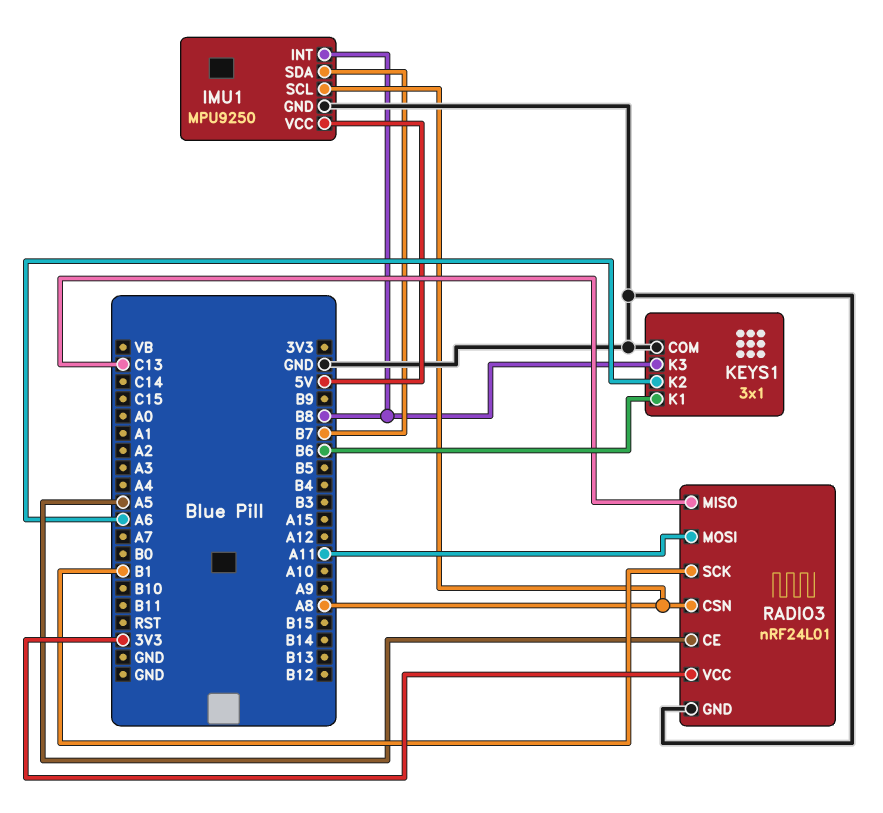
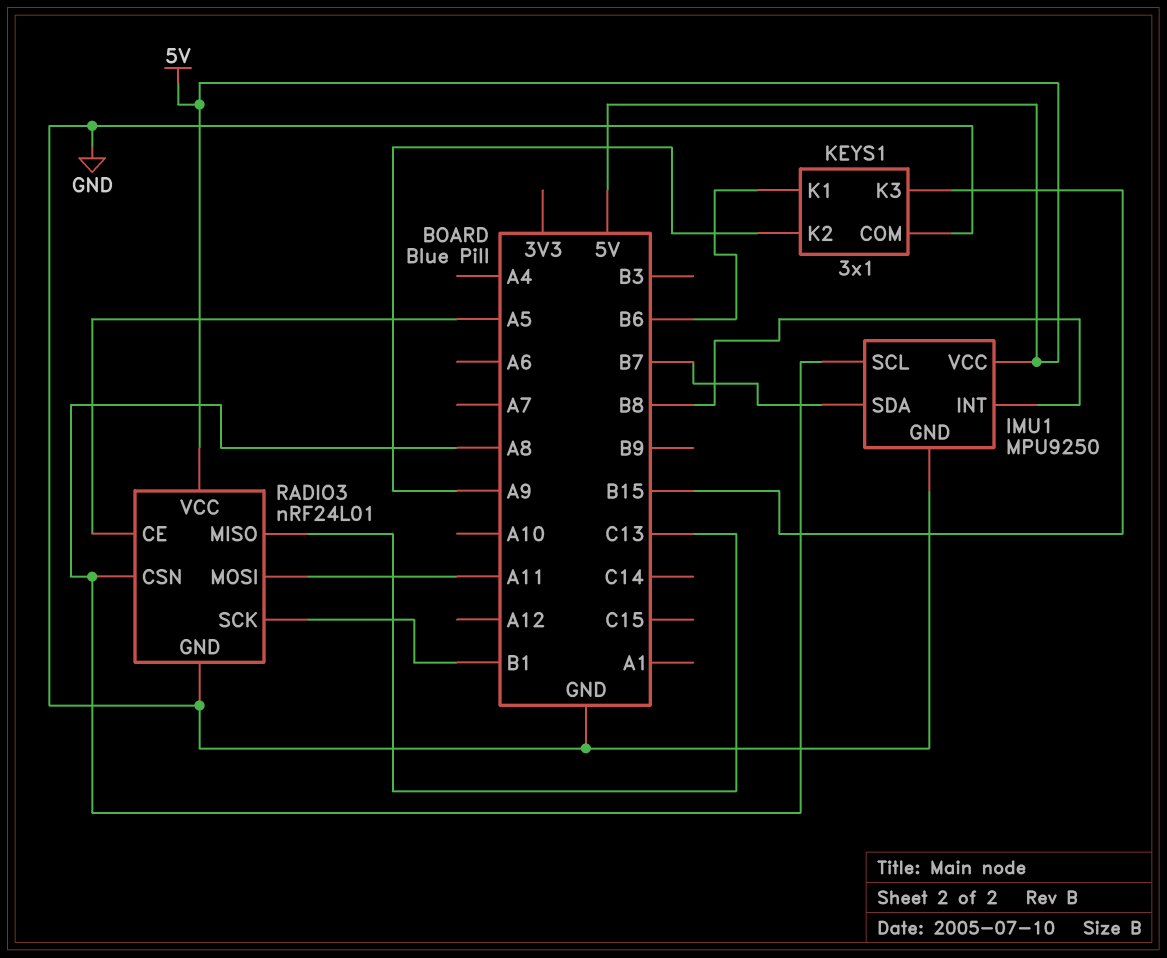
KEYS1 pin K2: A6 -> A9
KEYS1 pin K3: B8 -> B15
RADIO3 pin VCC: 3V3 -> 5V

